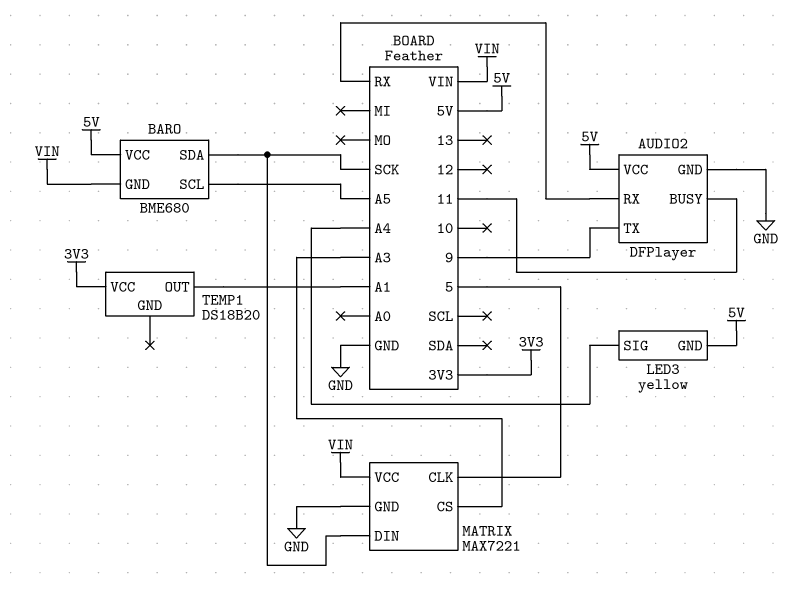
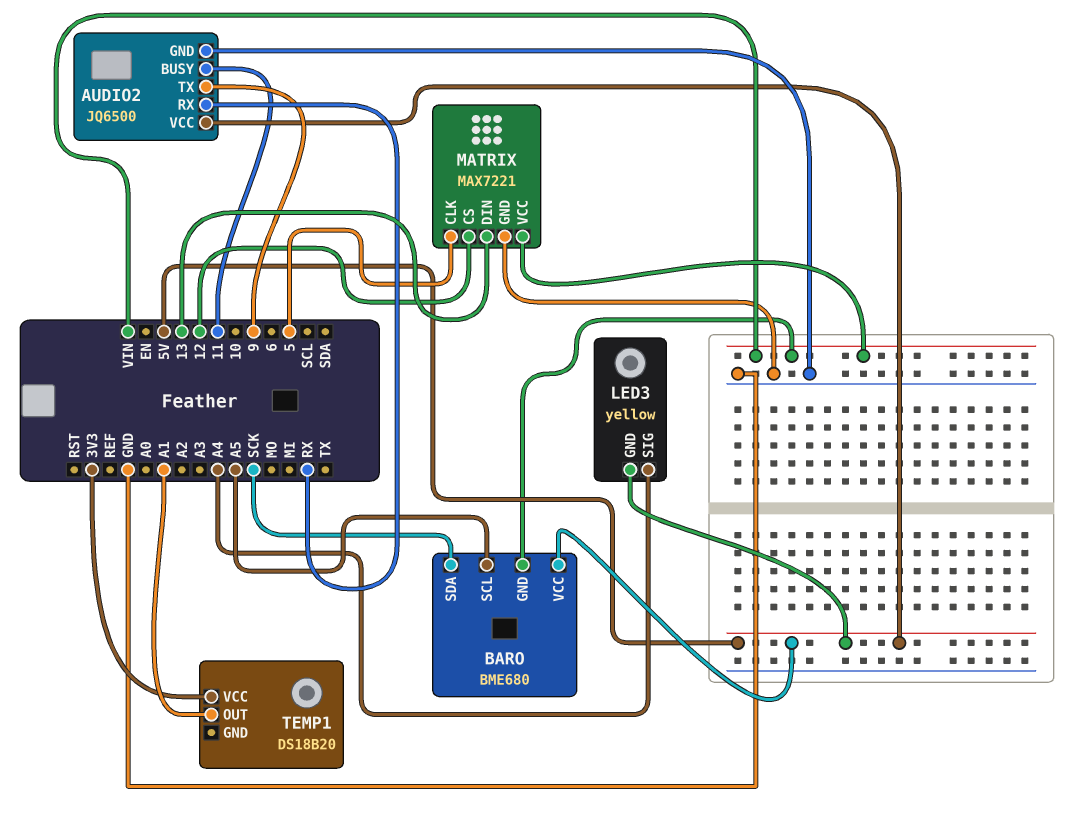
AUDIO2: DFPlayer -> JQ6500
MATRIX pin CS: A3 -> 12
MATRIX pin DIN: SCK -> 13

